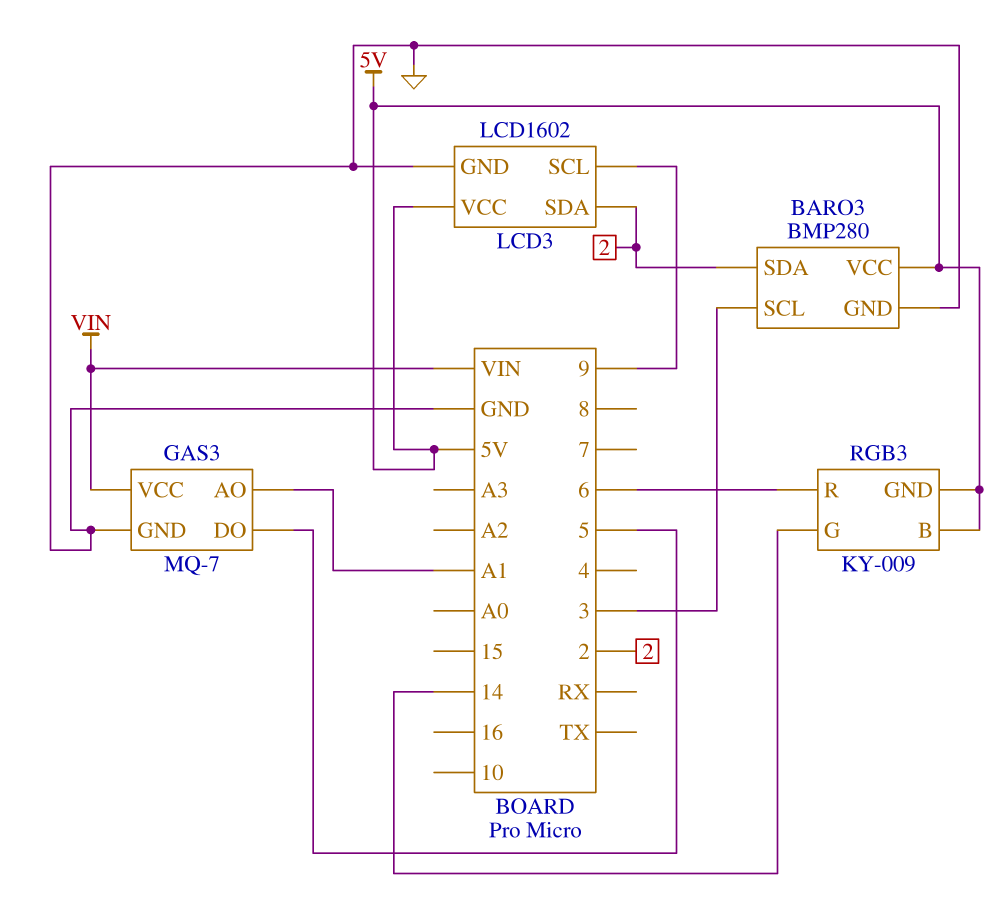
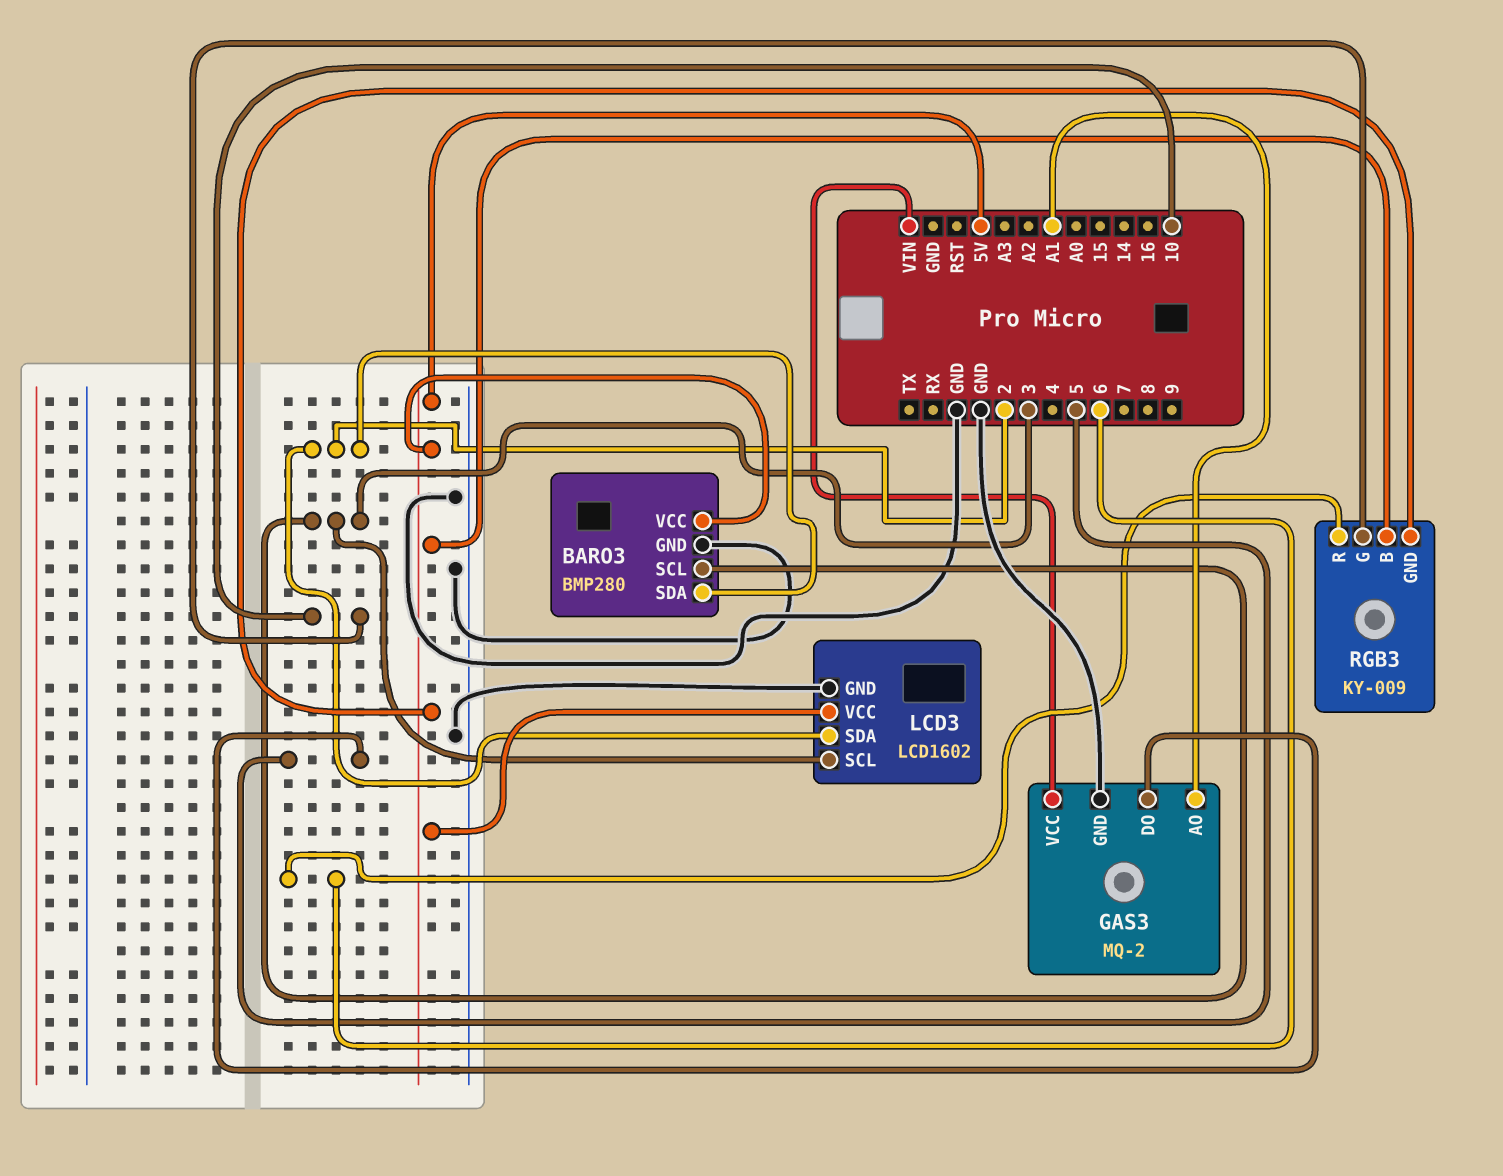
GAS3: MQ-7 -> MQ-2
LCD3 pin SCL: 9 -> 3
RGB3 pin G: 14 -> 10

